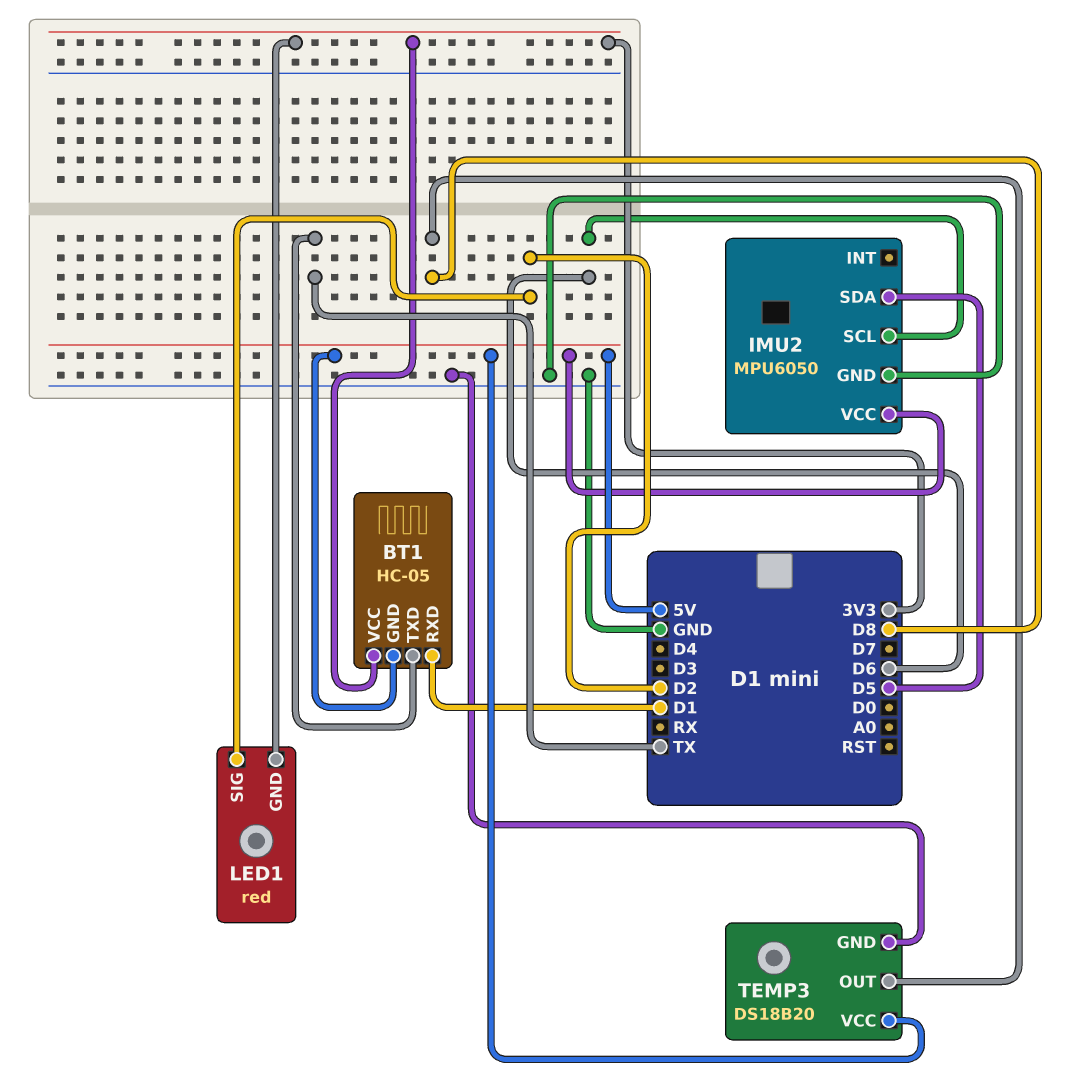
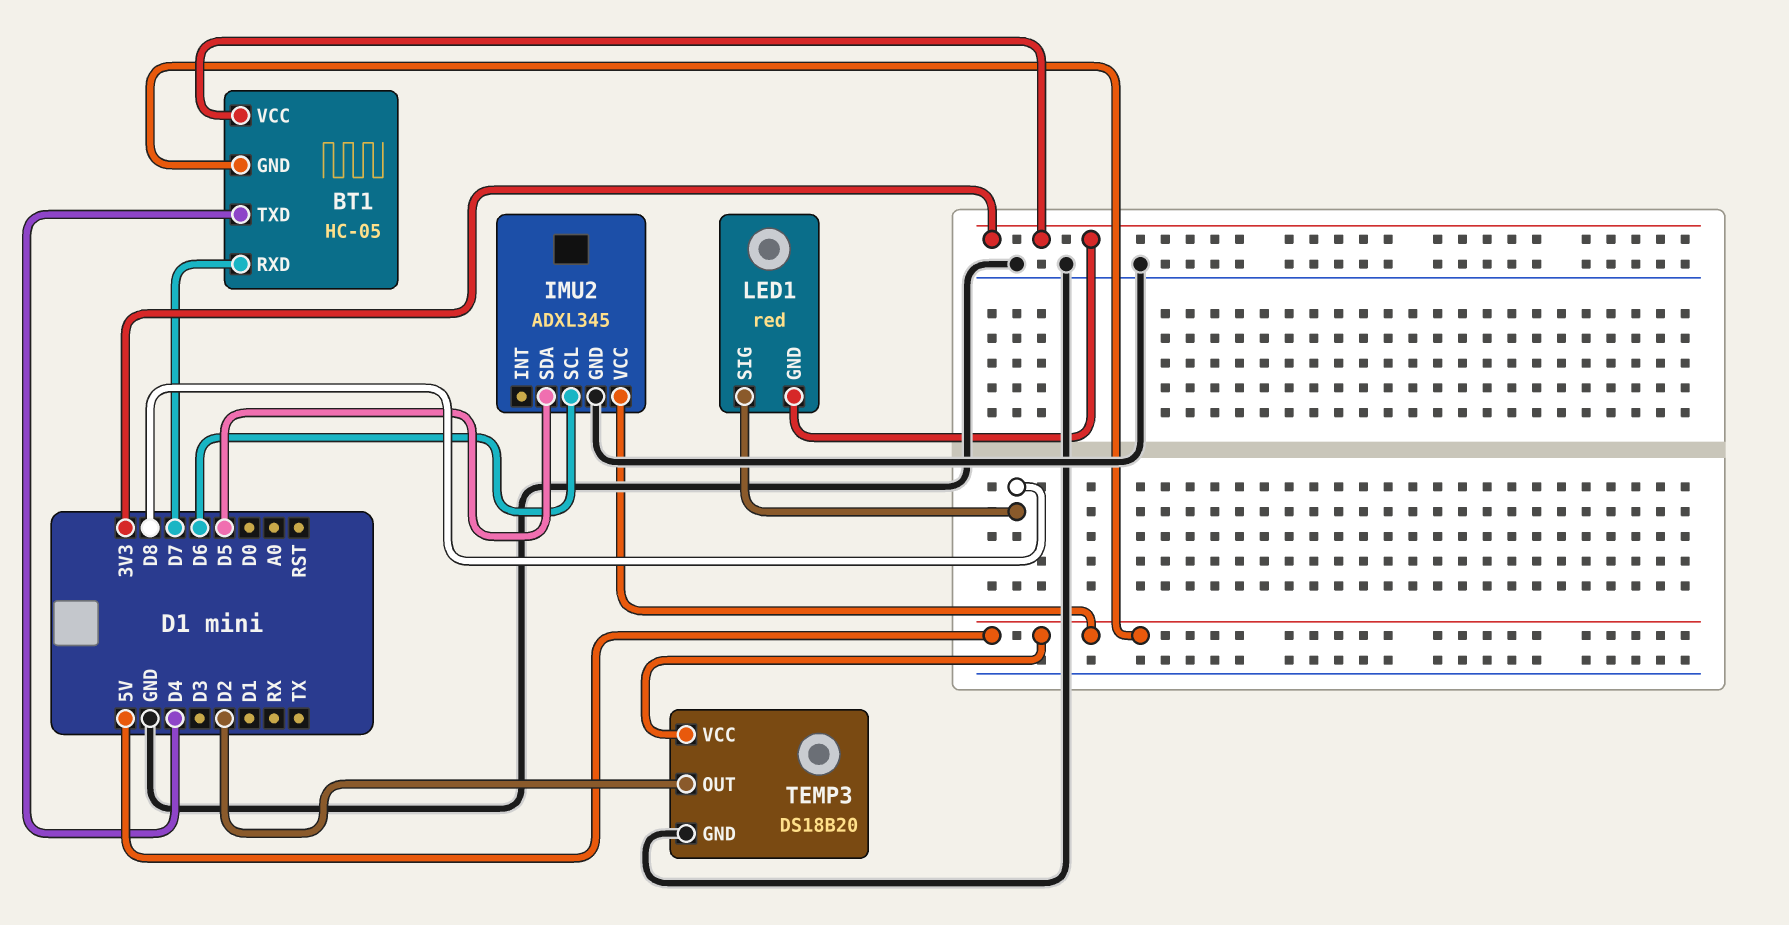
BT1 pin RXD: D1 -> D7
BT1 pin TXD: TX -> D4
IMU2: MPU6050 -> ADXL345
LED1 pin SIG: D2 -> D8
TEMP3 pin OUT: D8 -> D2

